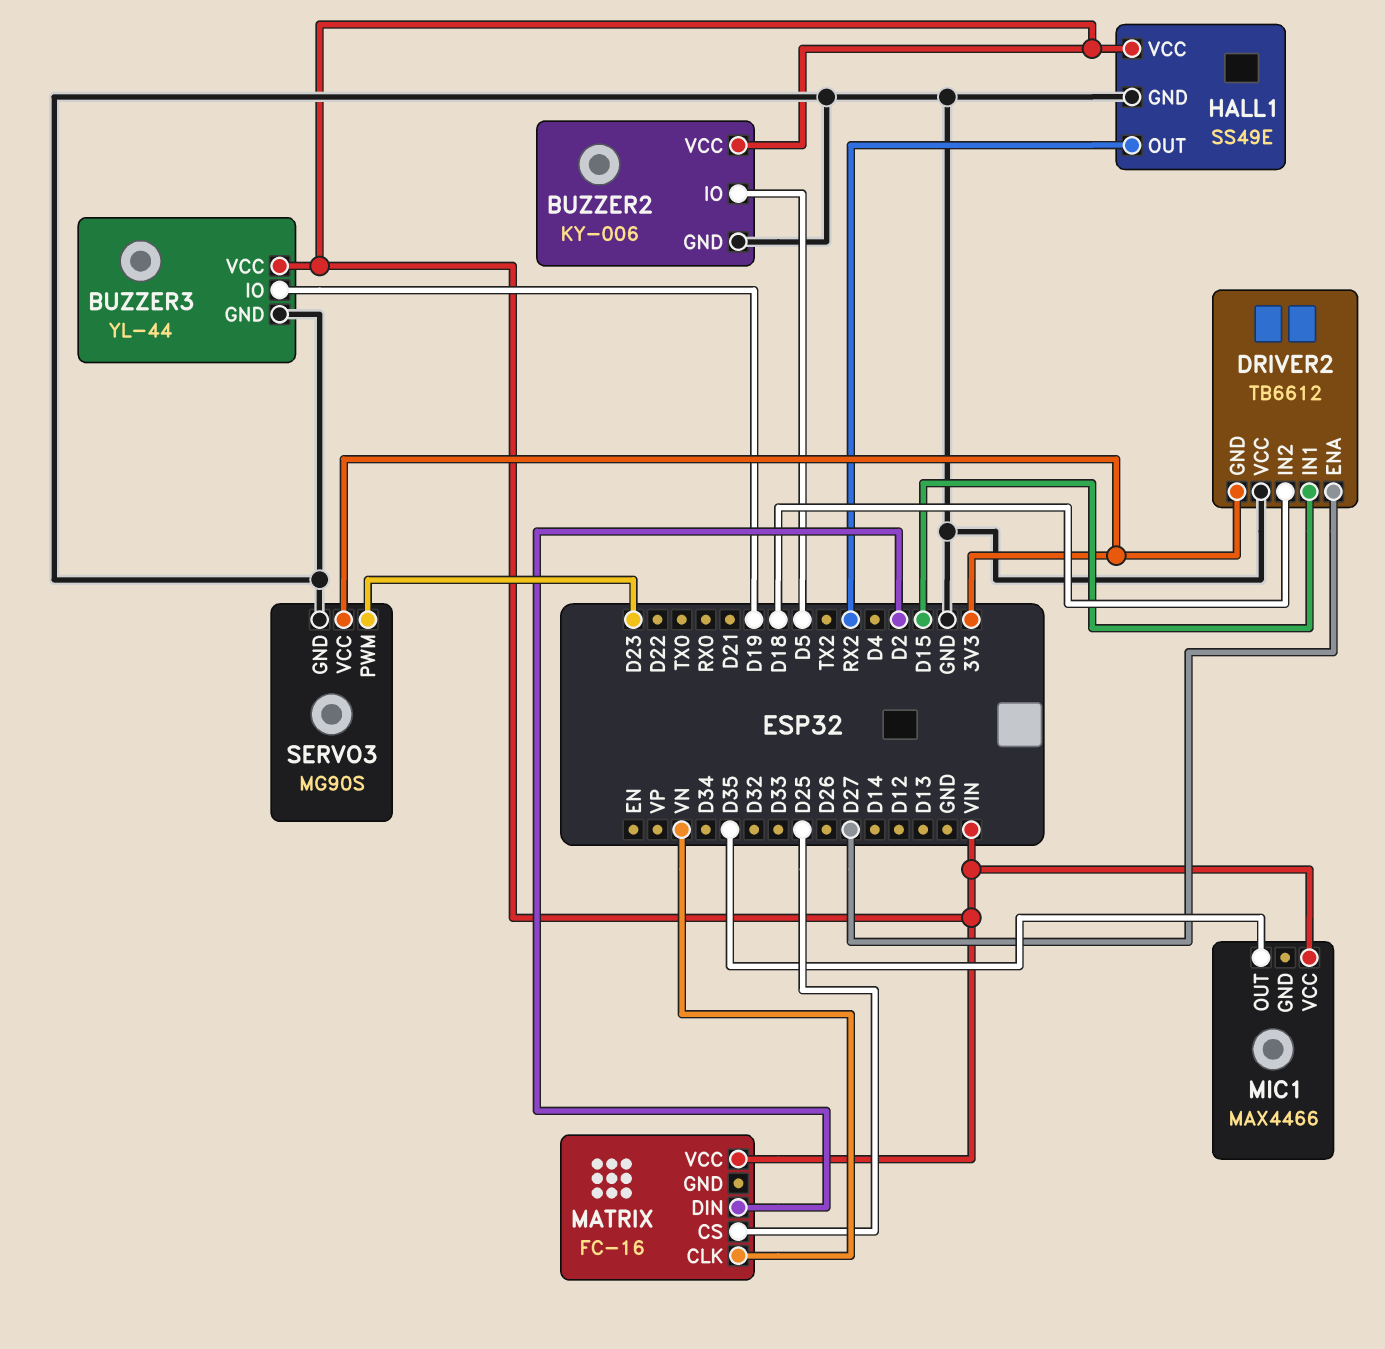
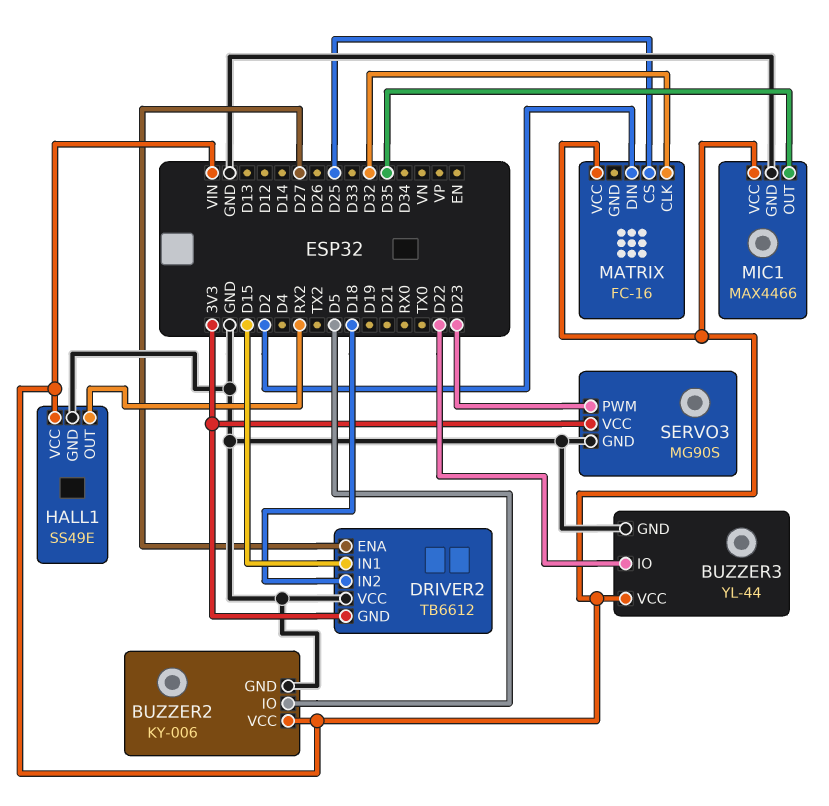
BUZZER3 pin IO: D19 -> D22
MATRIX pin CLK: VN -> D32
MIC1 pin GND: none -> GND

